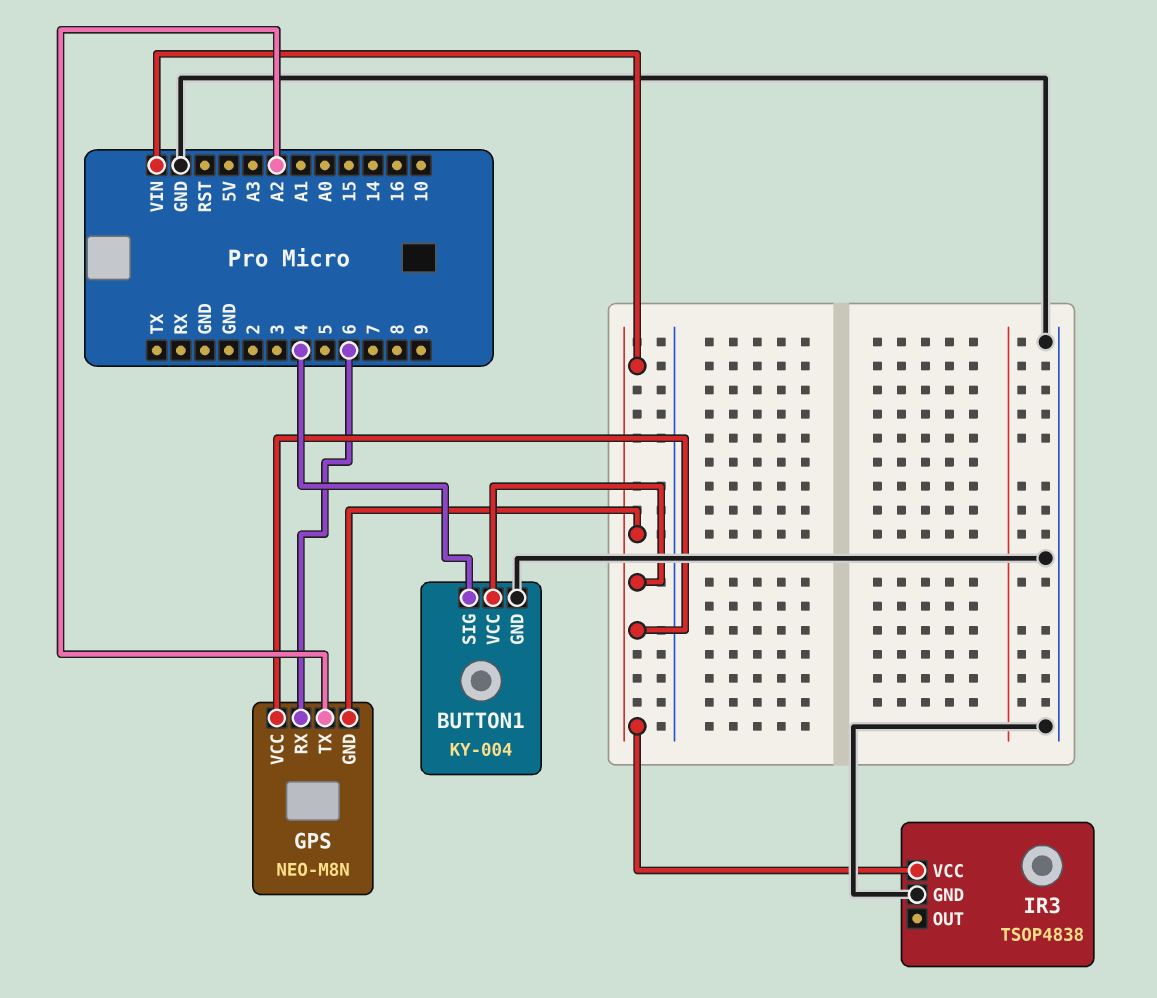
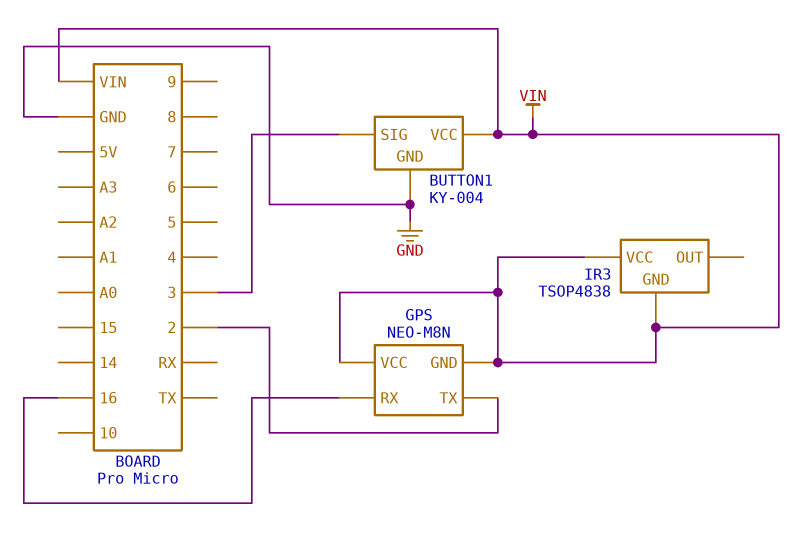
BUTTON1 pin SIG: 4 -> 3
GPS pin RX: 6 -> 16
GPS pin TX: A2 -> 2
IR3 pin GND: GND -> VIN

